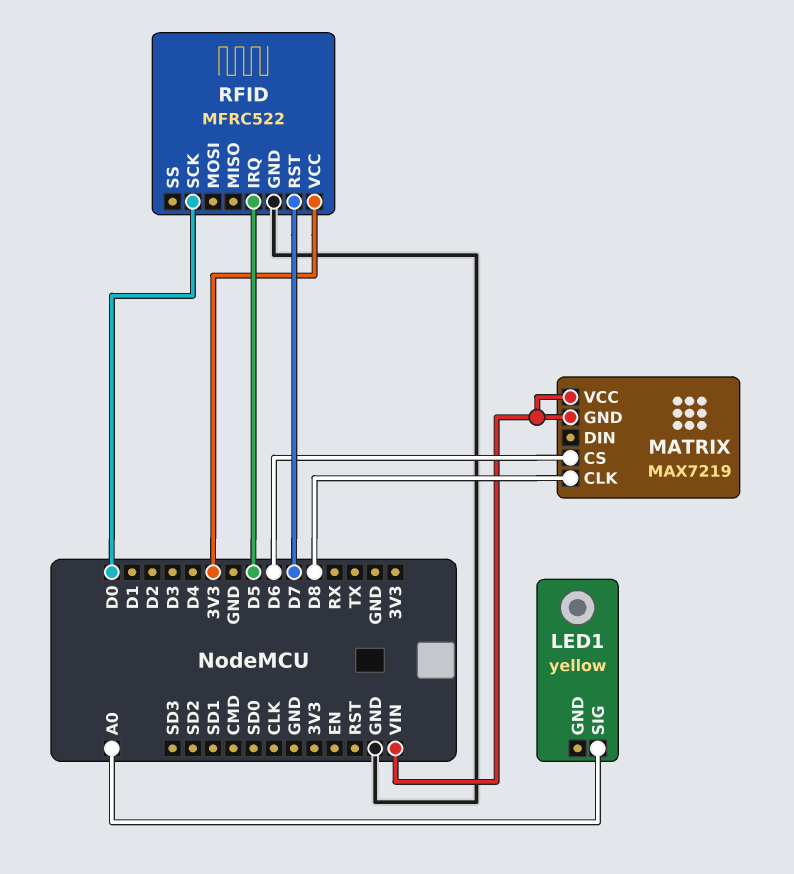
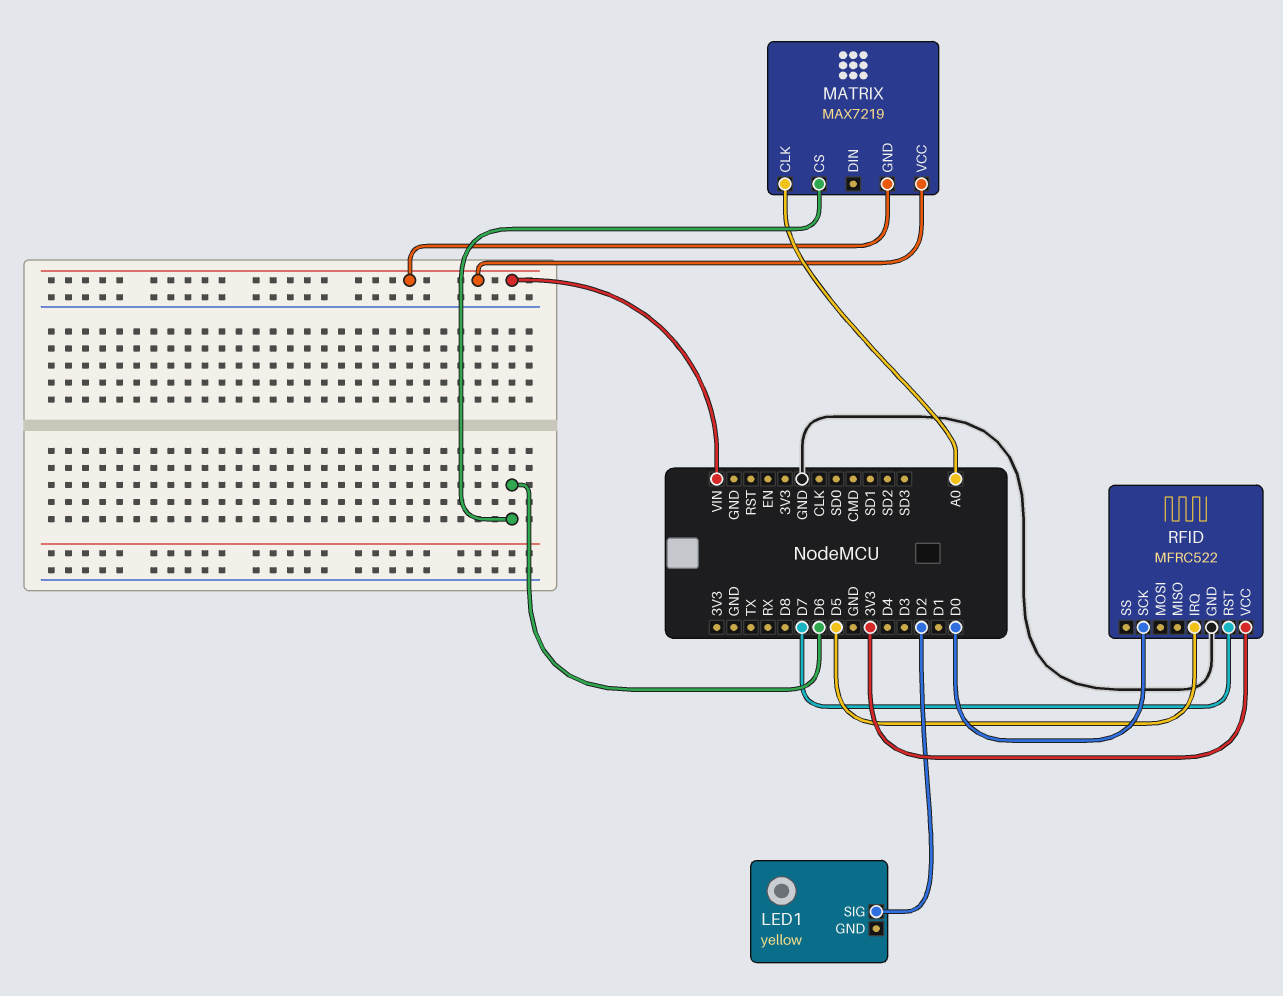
LED1 pin SIG: A0 -> D2
MATRIX pin CLK: D8 -> A0

